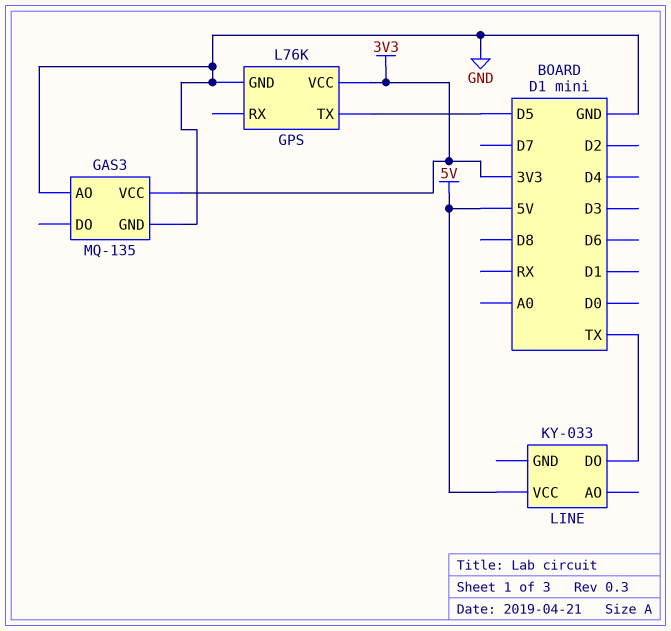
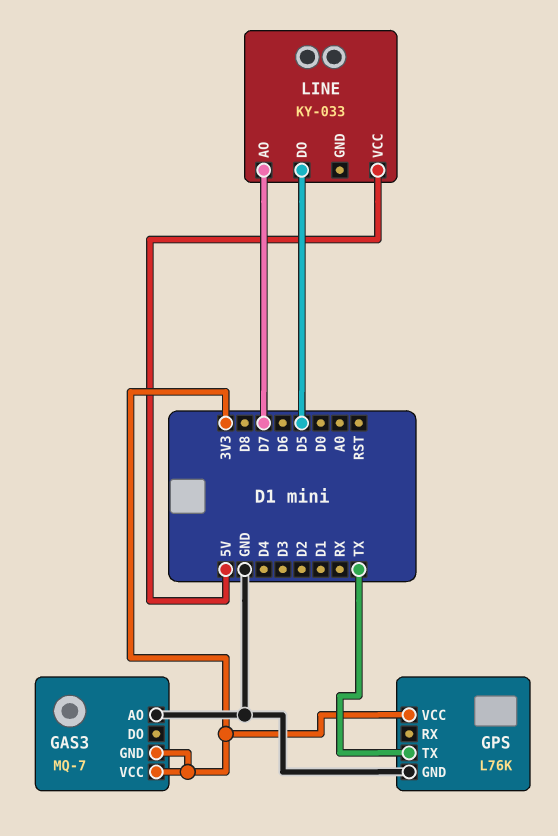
GAS3: MQ-135 -> MQ-7
GAS3 pin GND: GND -> 3V3
GPS pin TX: D5 -> TX
LINE pin AO: none -> D7
LINE pin DO: TX -> D5

